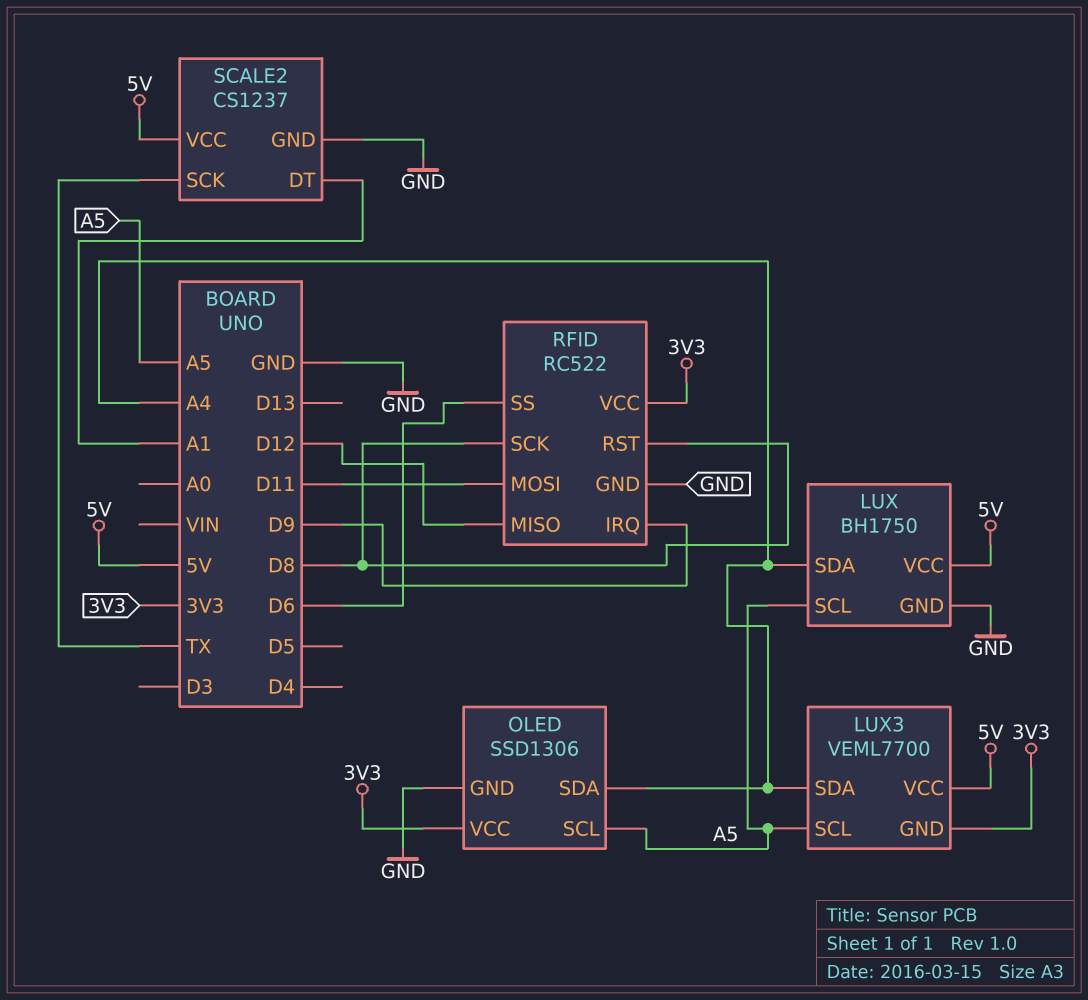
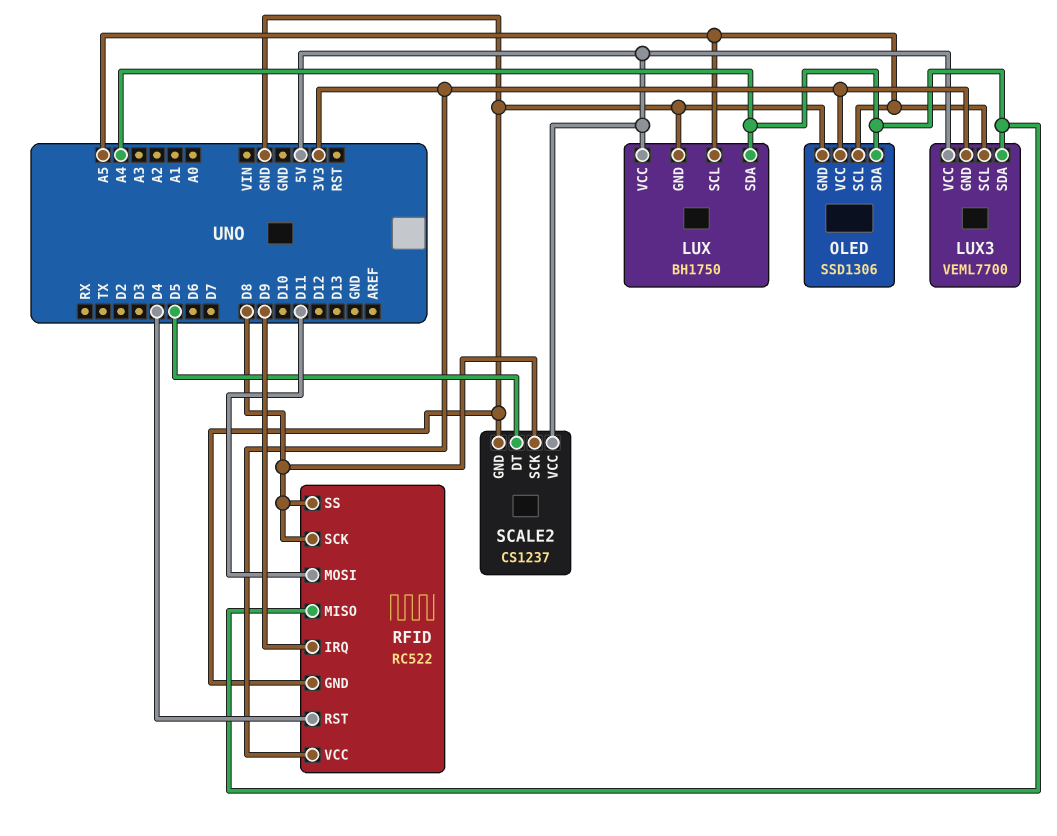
RFID pin MISO: D12 -> A4
RFID pin RST: D8 -> D4
RFID pin SS: D6 -> D8
SCALE2 pin DT: A1 -> D5
SCALE2 pin SCK: TX -> D8

